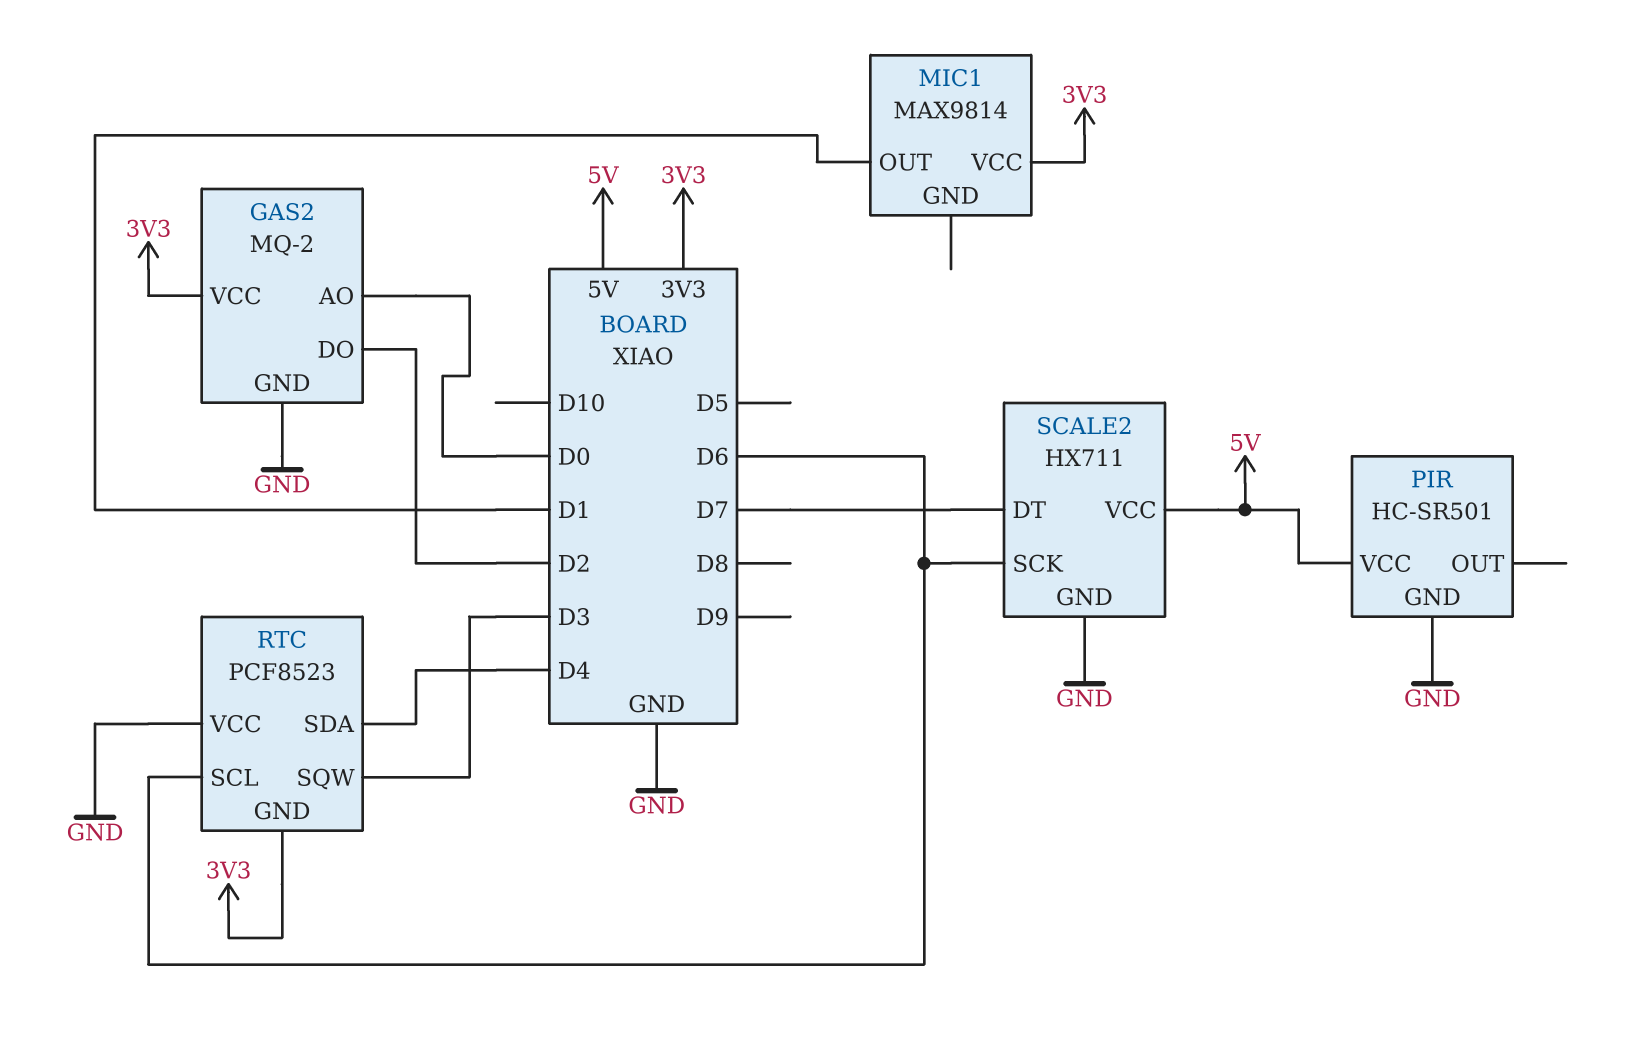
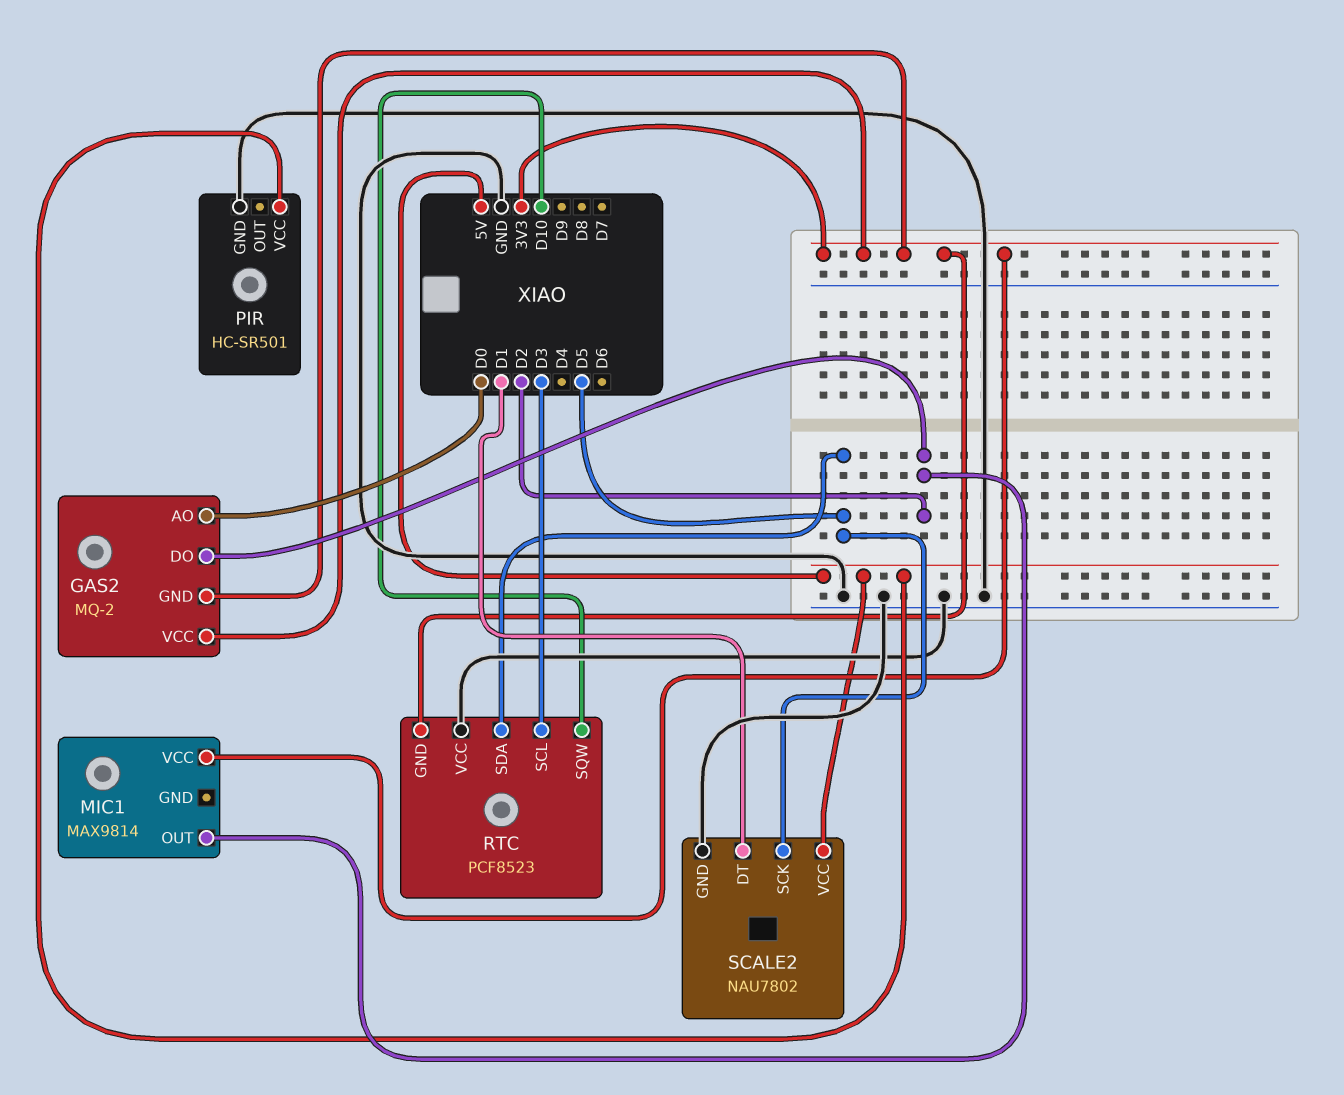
GAS2 pin GND: GND -> 3V3
MIC1 pin OUT: D1 -> D2
RTC pin SCL: D6 -> D3
RTC pin SDA: D4 -> D5
RTC pin SQW: D3 -> D10
SCALE2: HX711 -> NAU7802
SCALE2 pin DT: D7 -> D1
SCALE2 pin SCK: D6 -> D5

